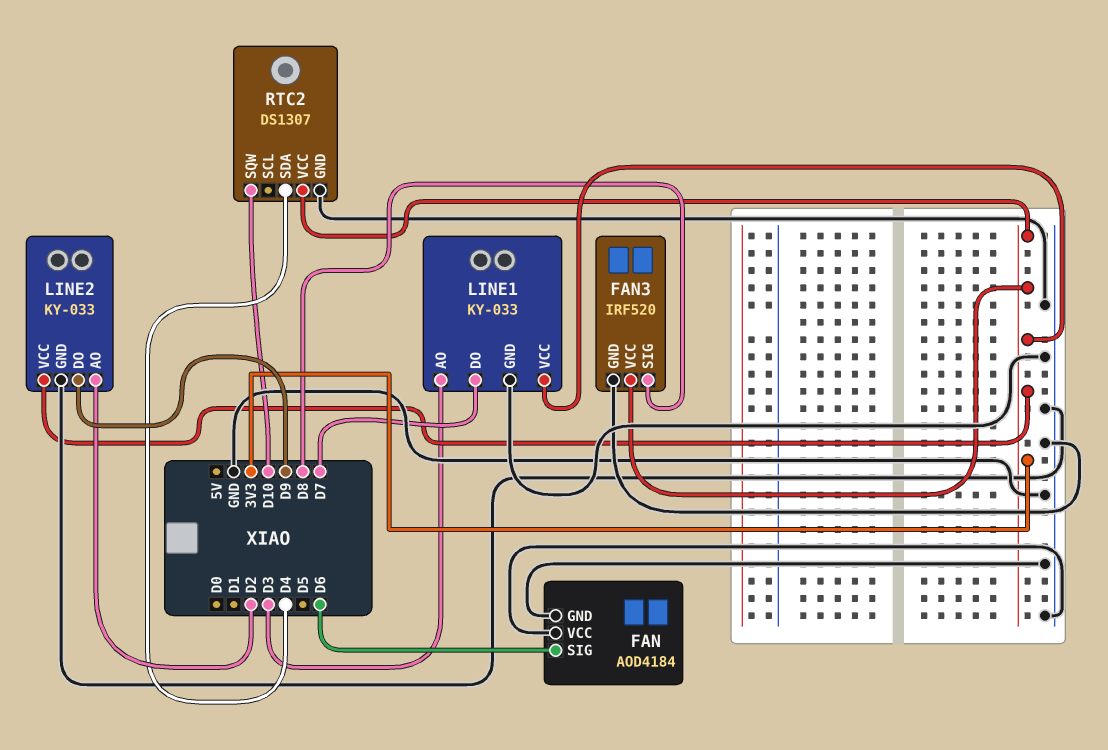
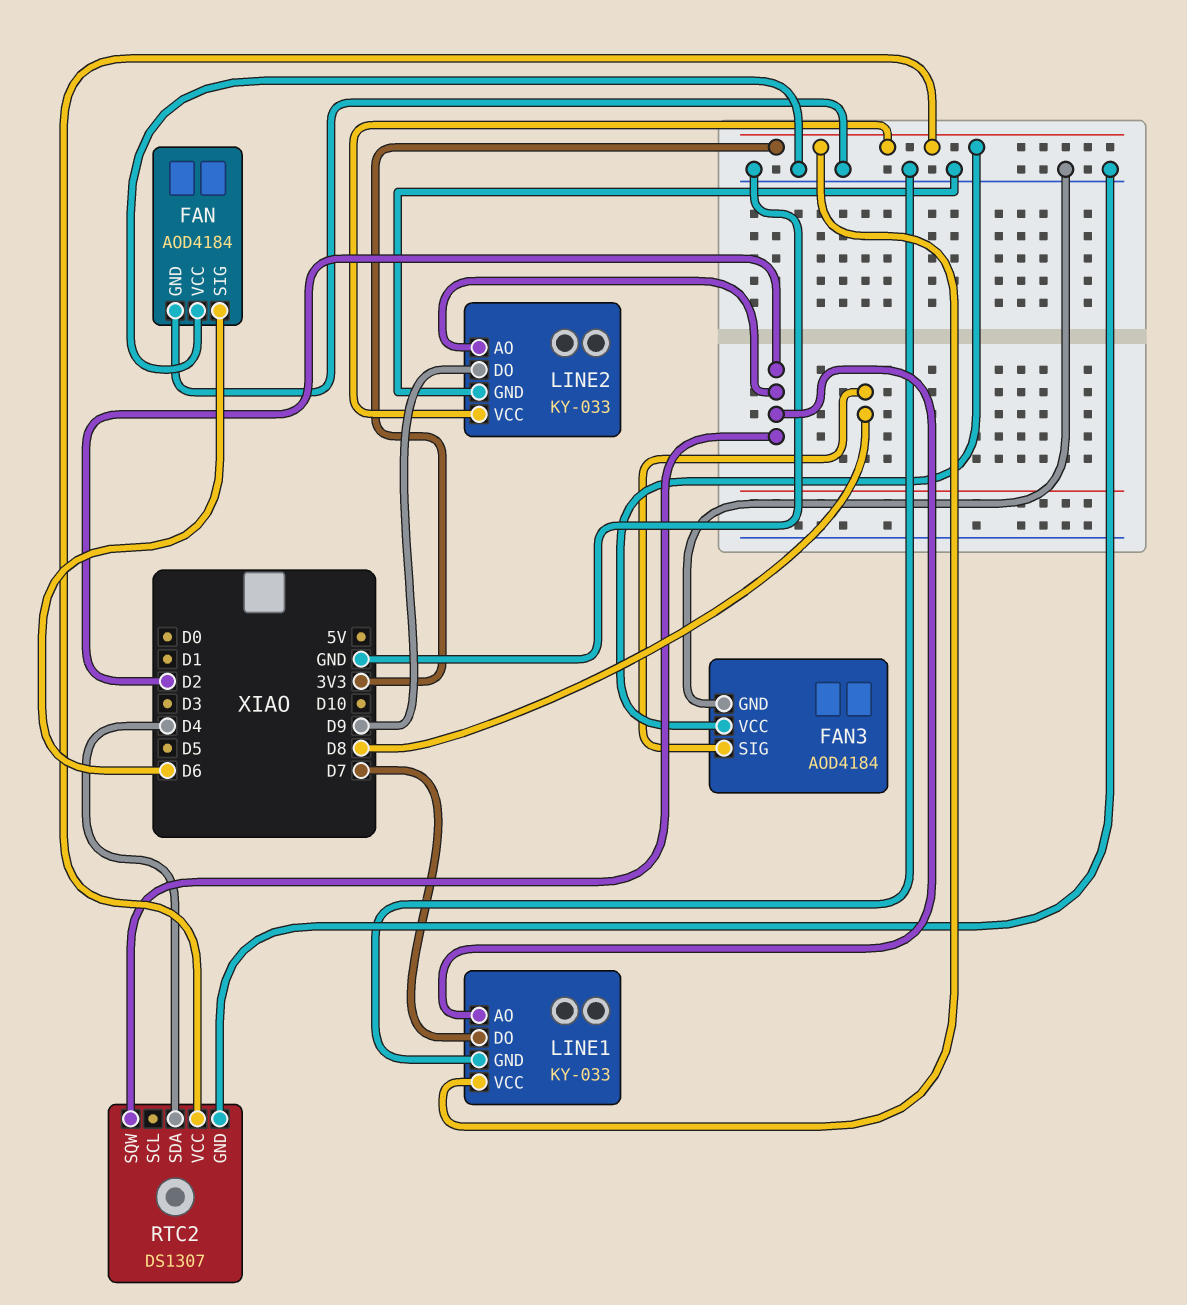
FAN3: IRF520 -> AOD4184
LINE1 pin AO: D3 -> D2
RTC2 pin SQW: D10 -> D2

